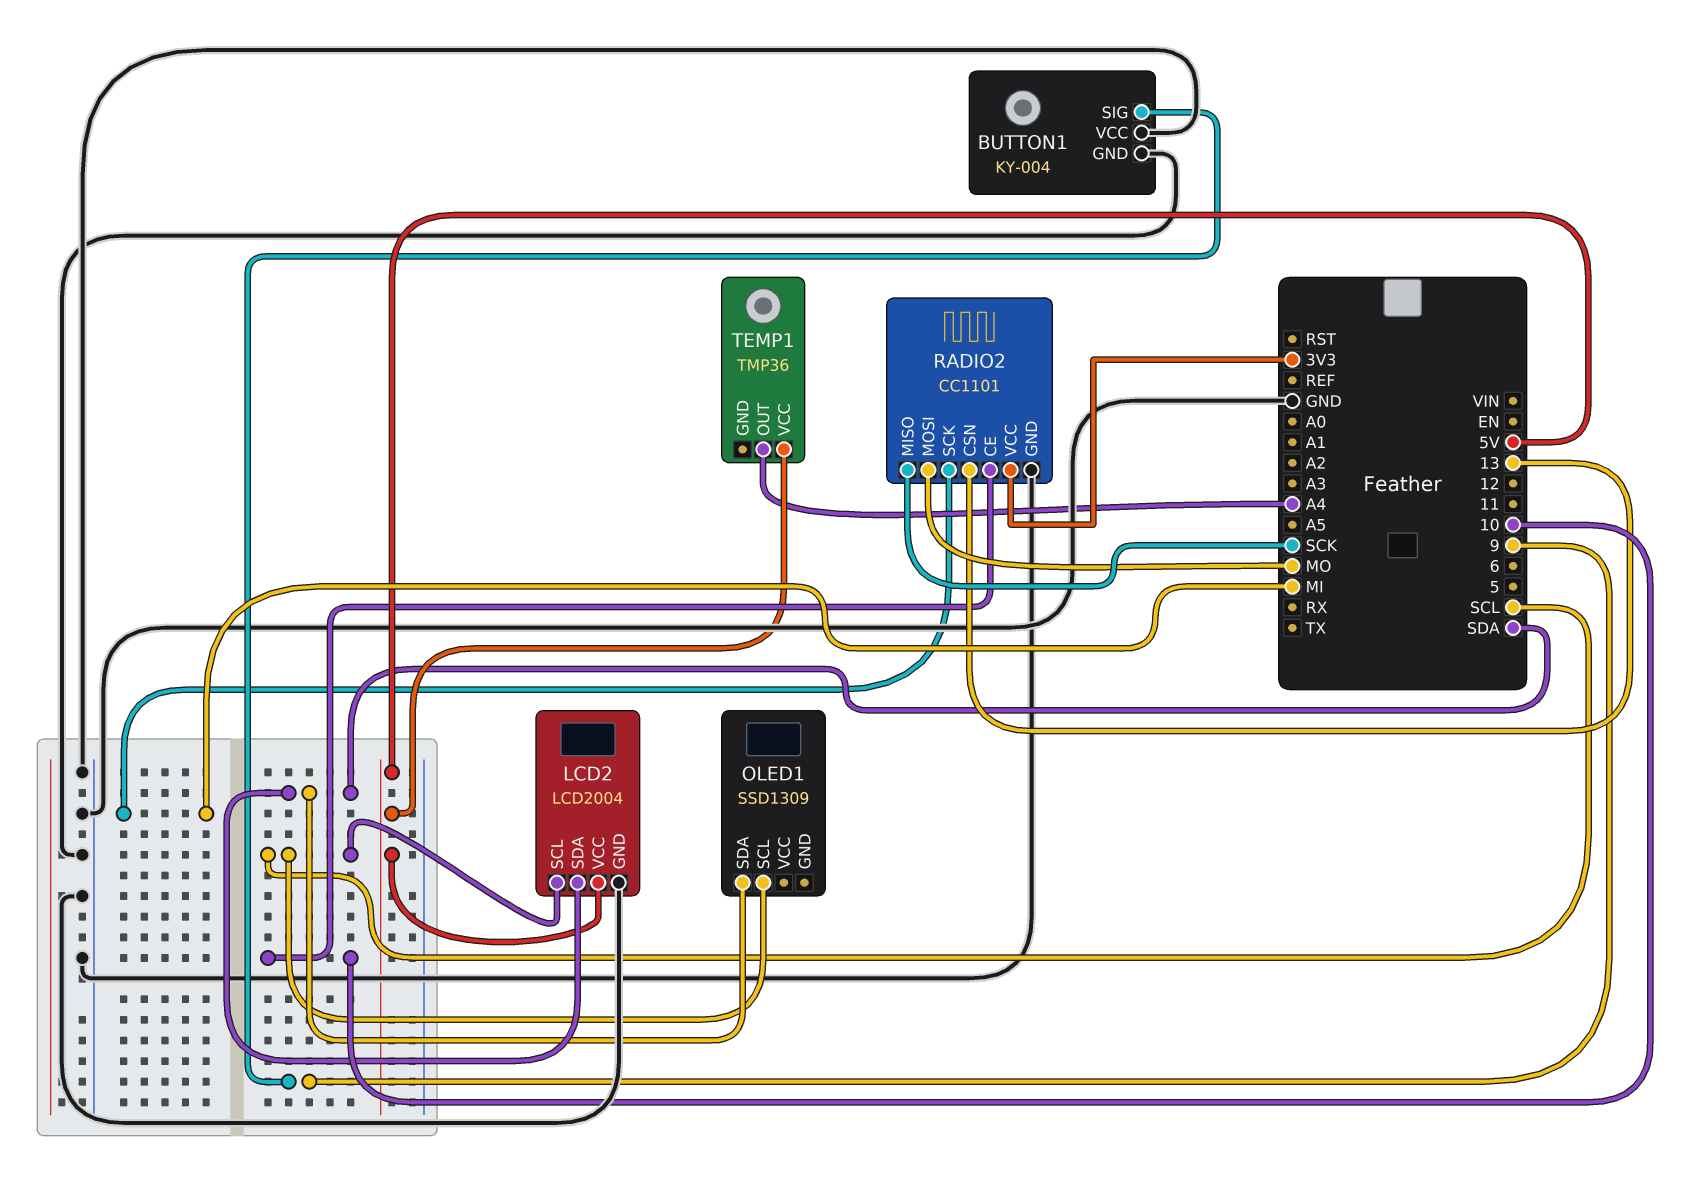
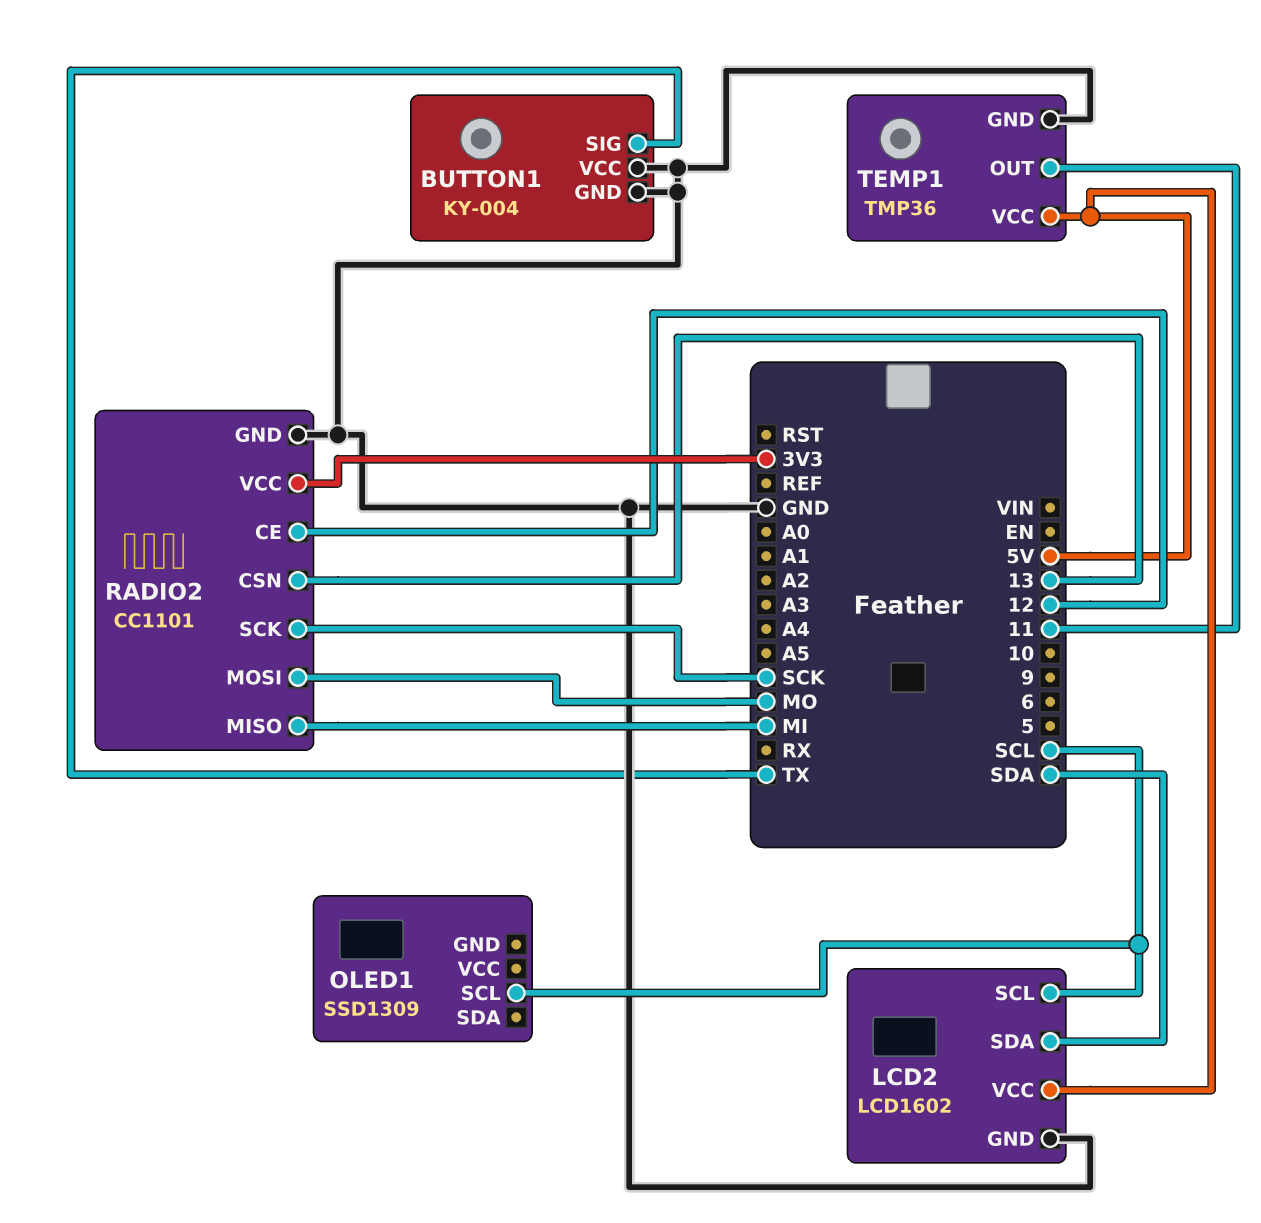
BUTTON1 pin SIG: 9 -> TX
LCD2: LCD2004 -> LCD1602
OLED1 pin SDA: SDA -> none
RADIO2 pin CE: 10 -> 12
RADIO2 pin MISO: SCK -> MI
RADIO2 pin SCK: MI -> SCK
TEMP1 pin GND: none -> GND
TEMP1 pin OUT: A4 -> 11

